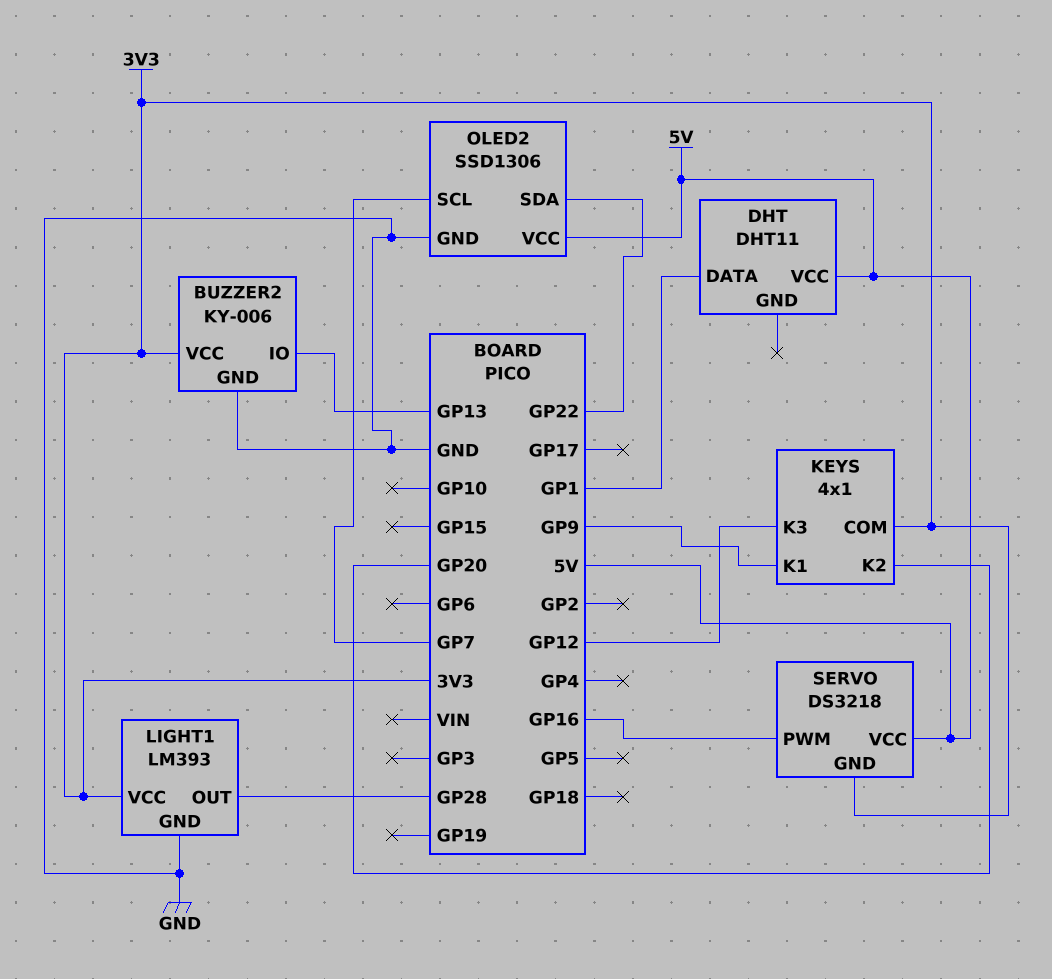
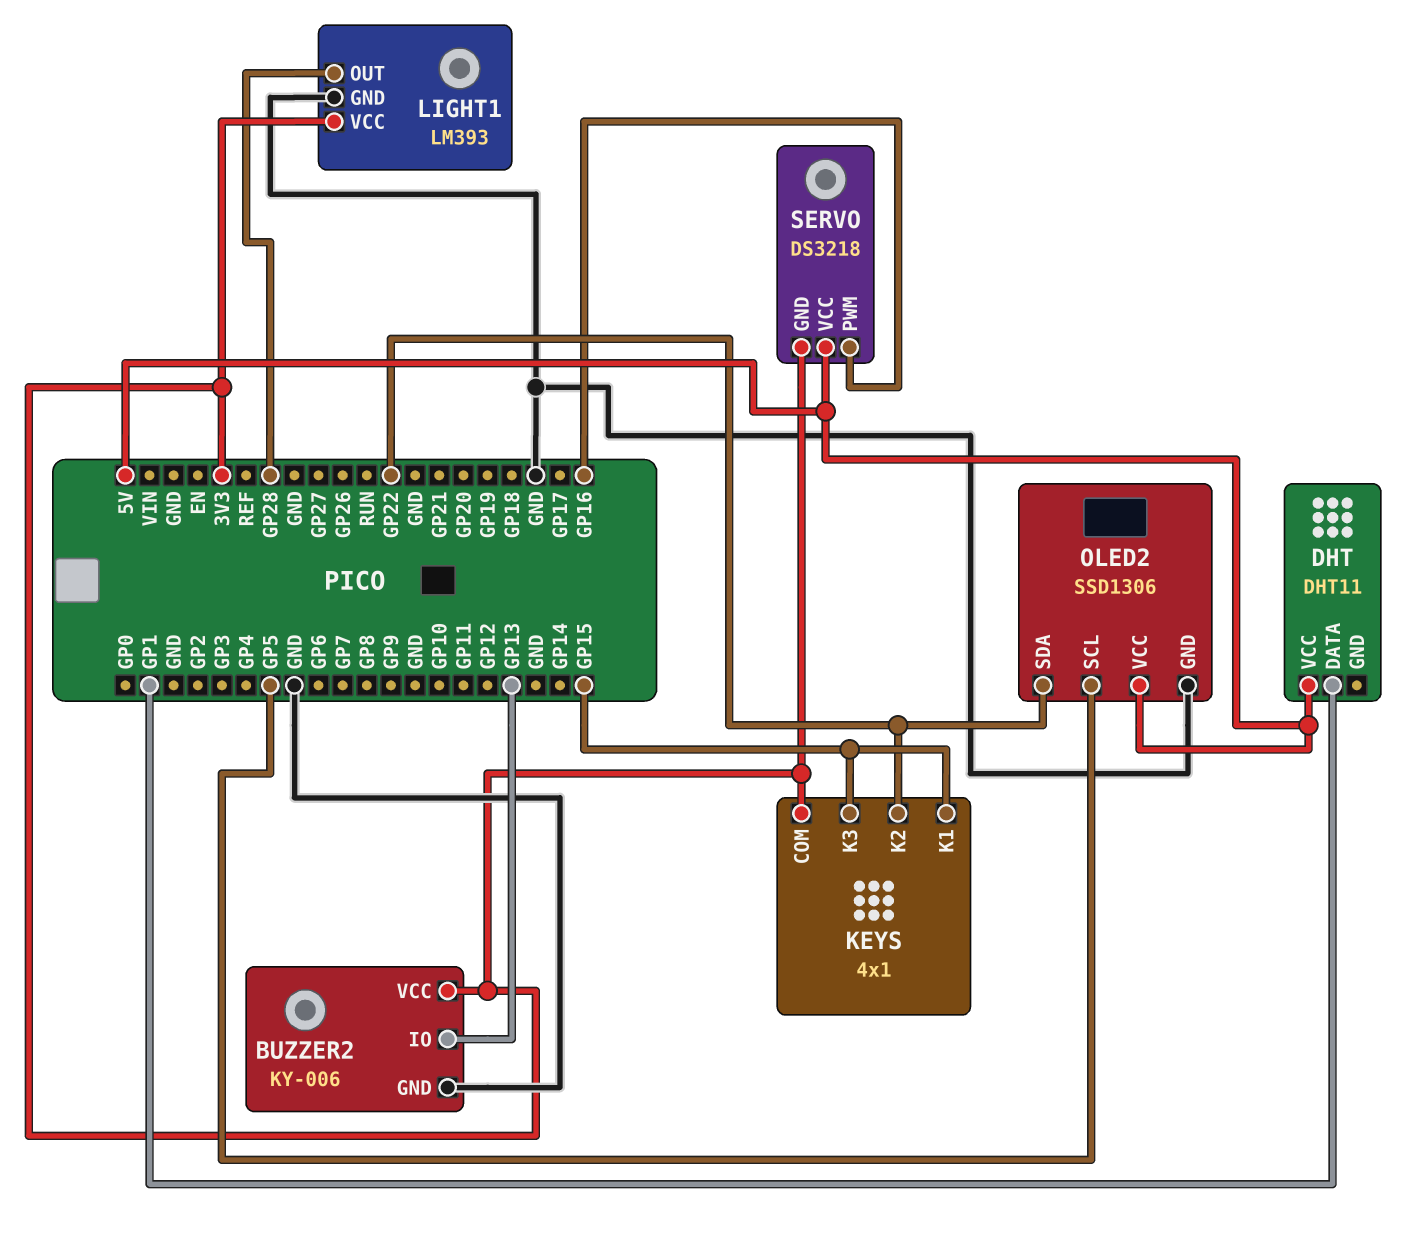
KEYS pin K1: GP9 -> GP15
KEYS pin K2: GP20 -> GP22
KEYS pin K3: GP12 -> GP15
OLED2 pin SCL: GP7 -> GP5

